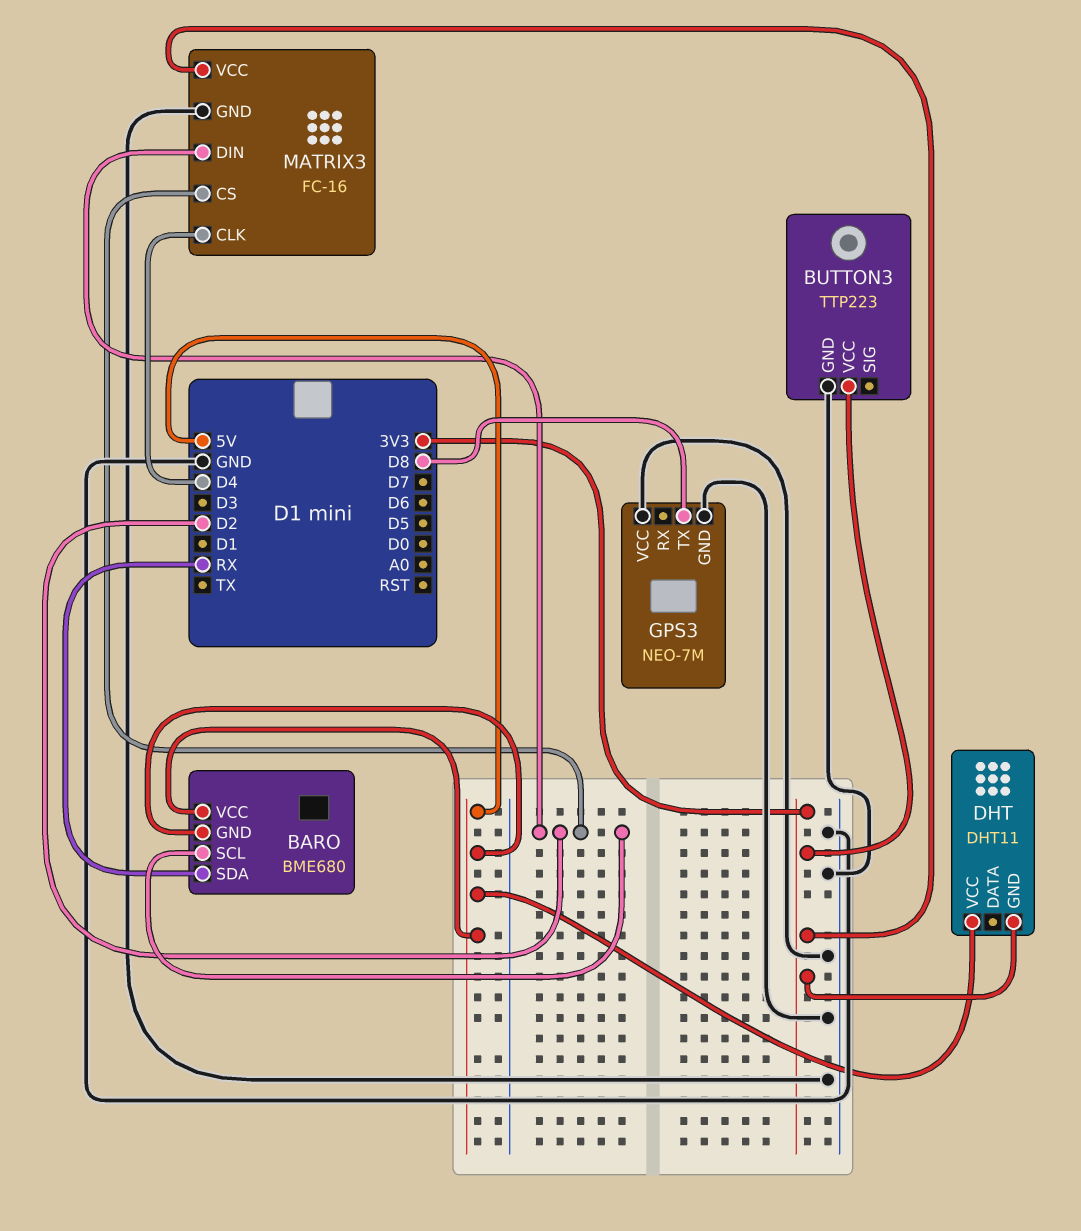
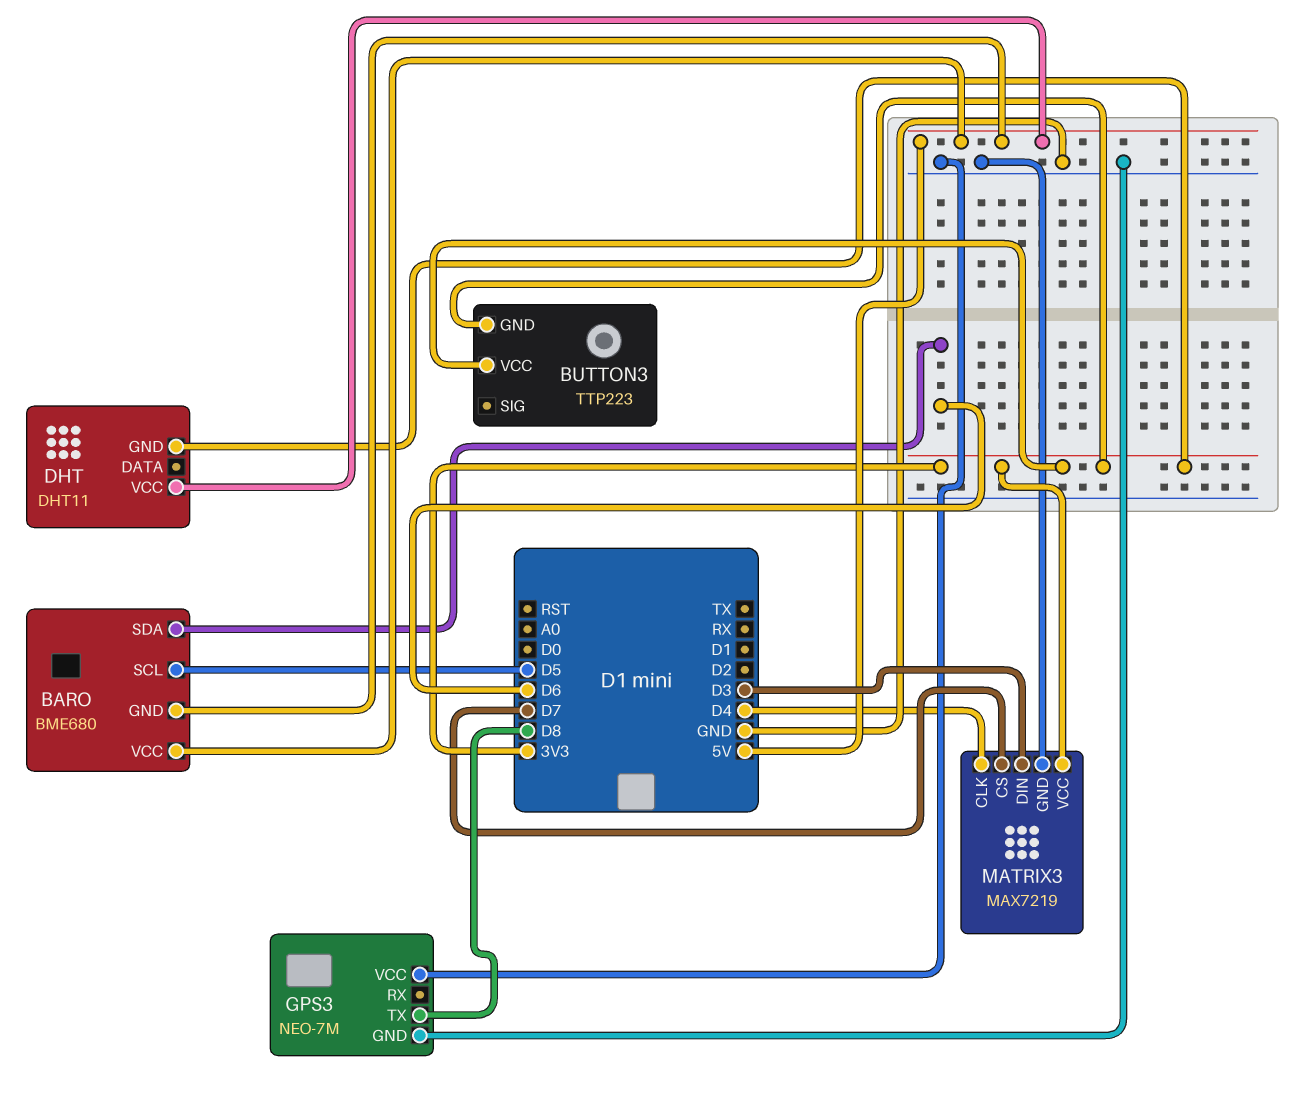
BARO pin SCL: D2 -> D5
BARO pin SDA: RX -> D6
BUTTON3 pin GND: GND -> 3V3
MATRIX3: FC-16 -> MAX7219
MATRIX3 pin CS: D2 -> D7
MATRIX3 pin DIN: D2 -> D3

